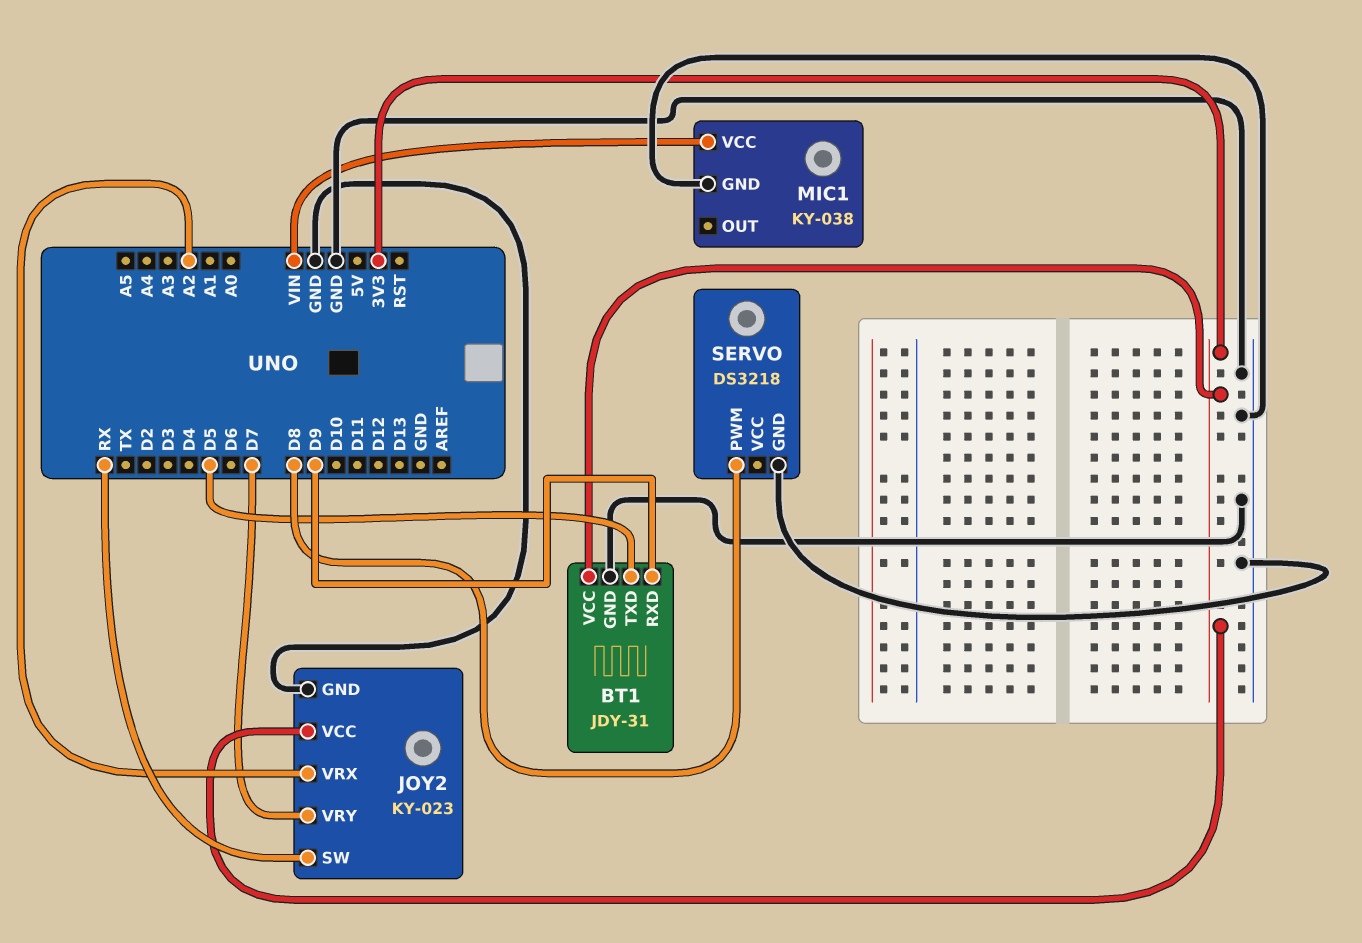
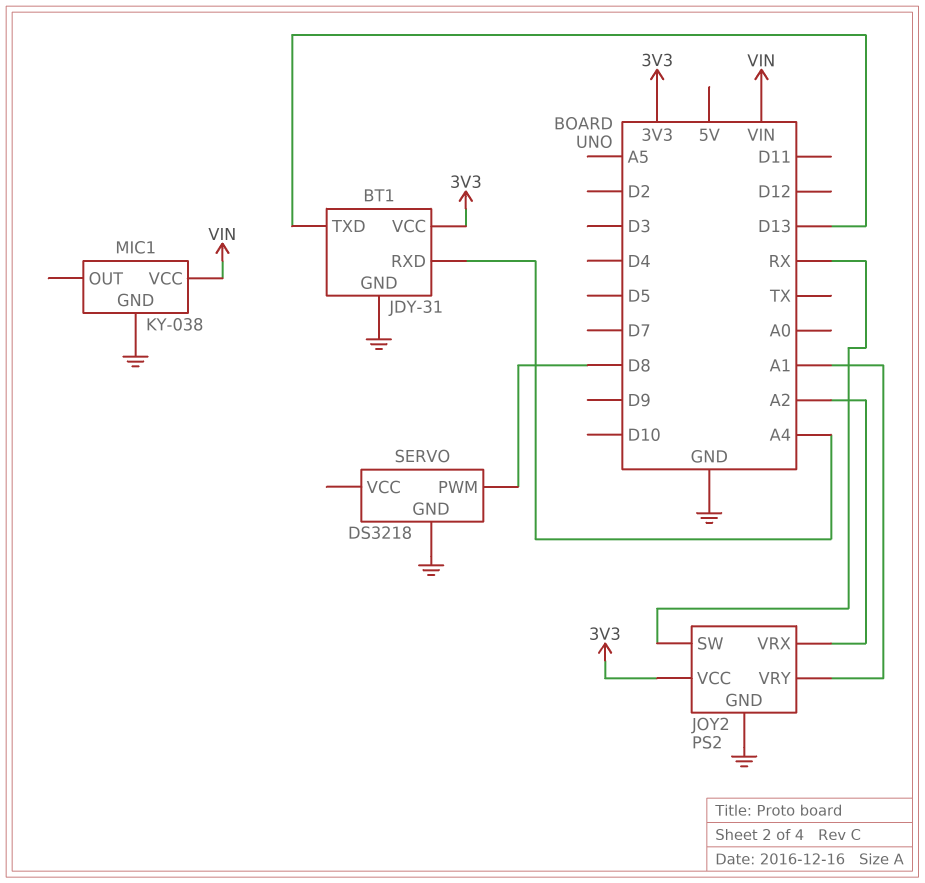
BT1 pin RXD: D9 -> A4
BT1 pin TXD: D5 -> D13
JOY2: KY-023 -> PS2
JOY2 pin VRY: D7 -> A1

